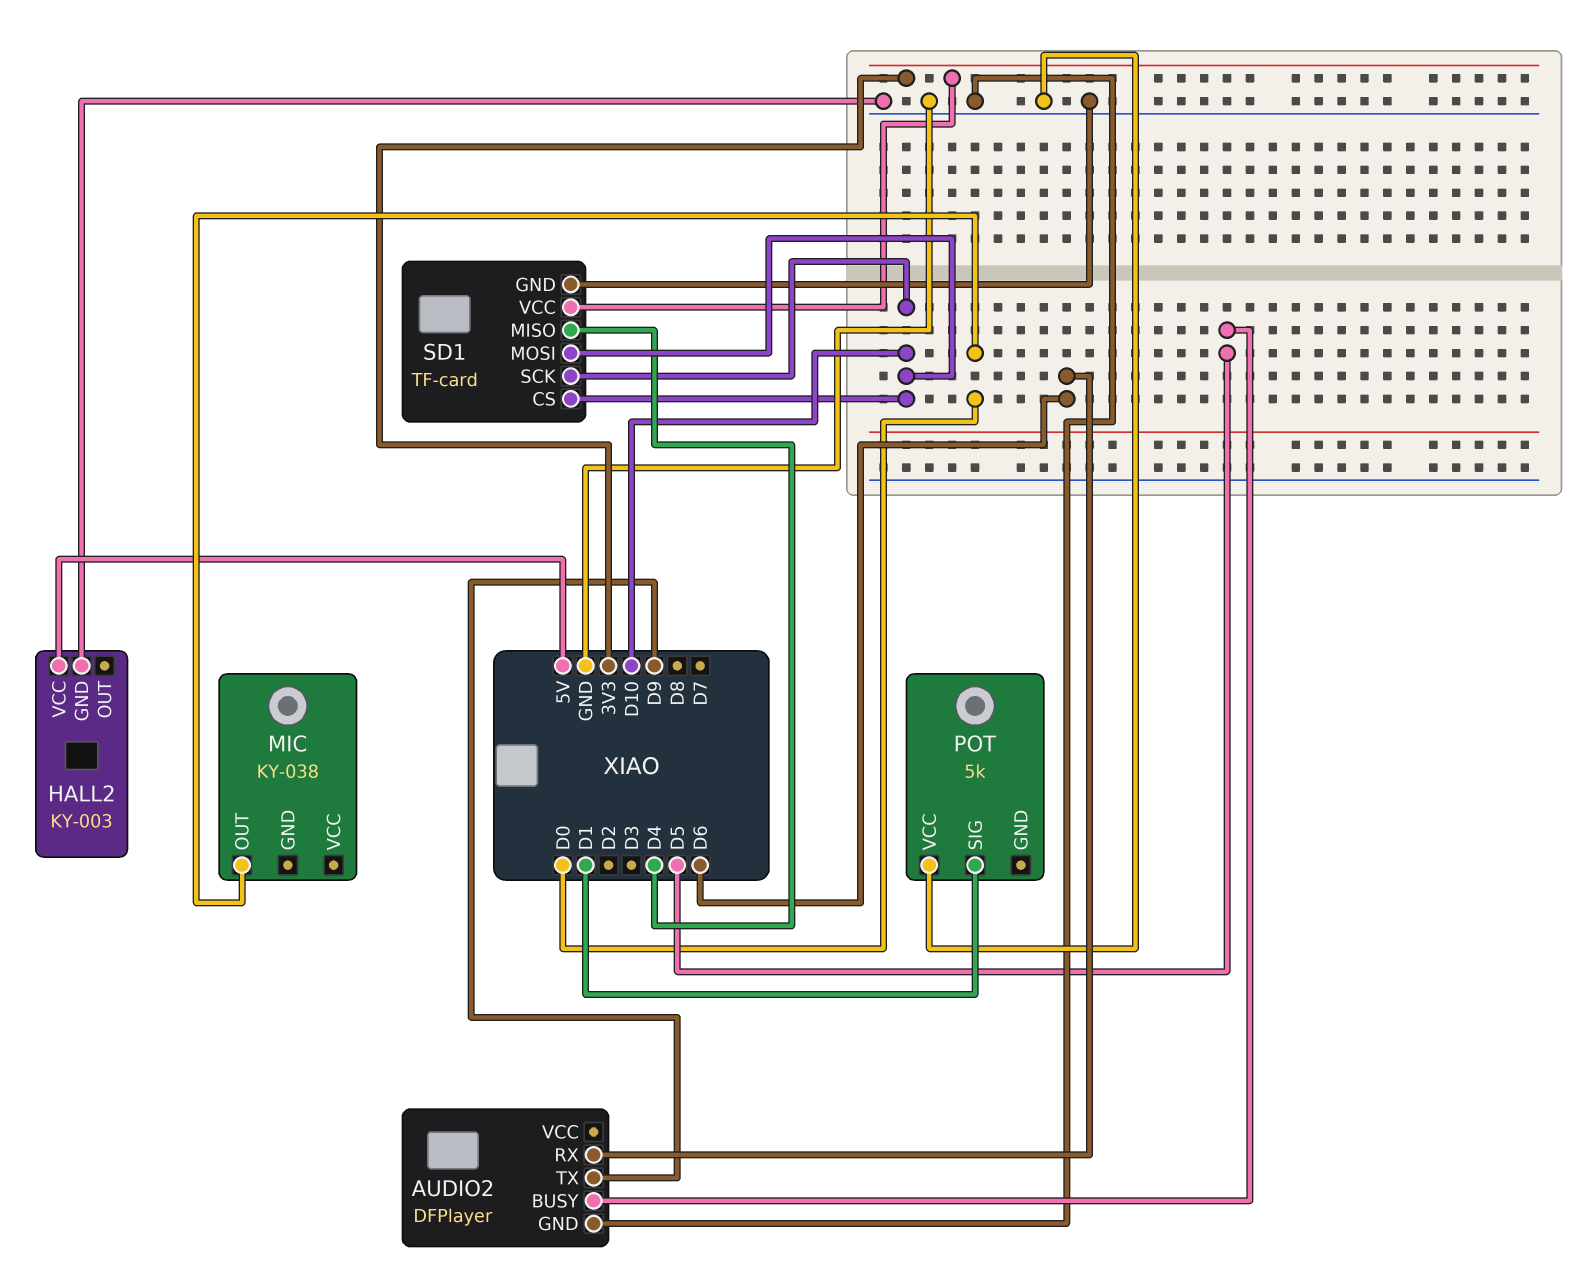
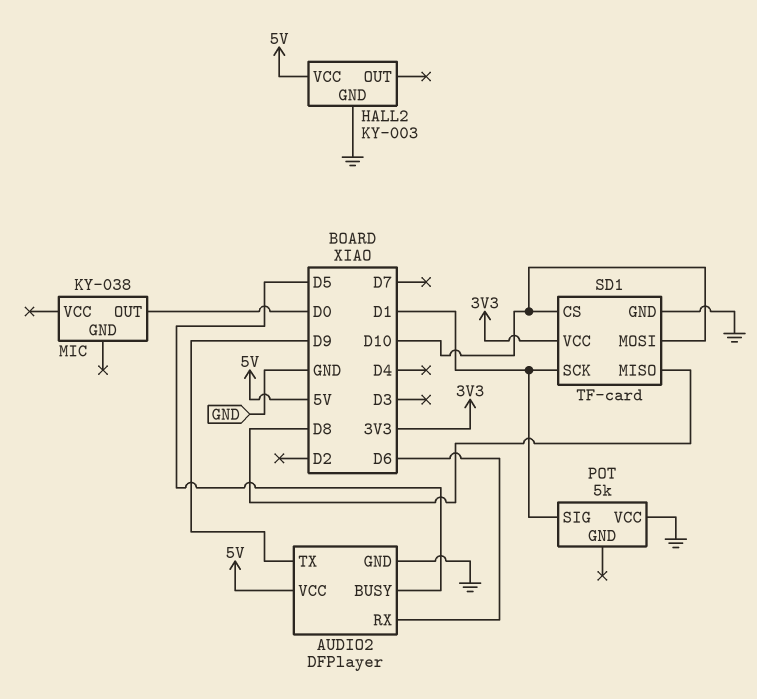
AUDIO2 pin VCC: none -> 5V
SD1 pin MISO: D4 -> D8
SD1 pin SCK: D10 -> D1

